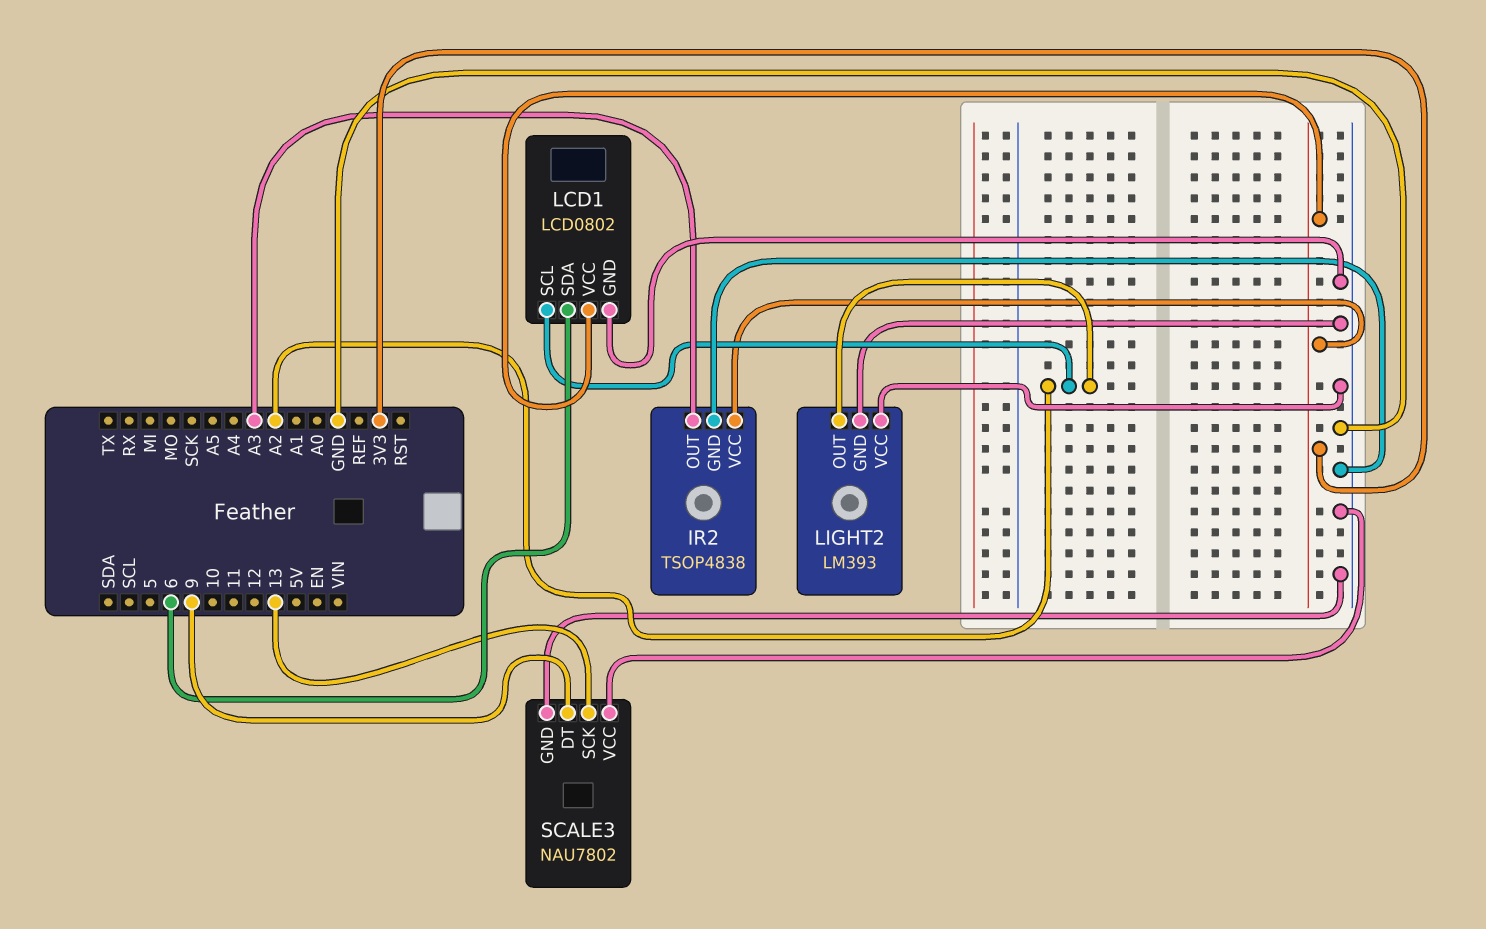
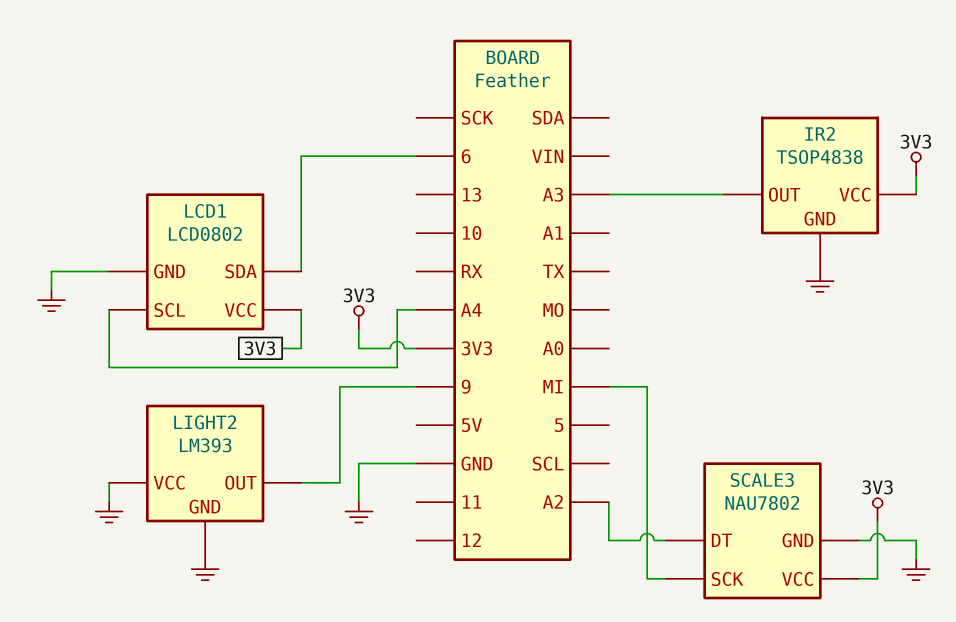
LCD1 pin SCL: A2 -> A4
LIGHT2 pin OUT: A2 -> 9
SCALE3 pin DT: 9 -> A2
SCALE3 pin SCK: 13 -> MI
SCALE3 pin VCC: GND -> 3V3

